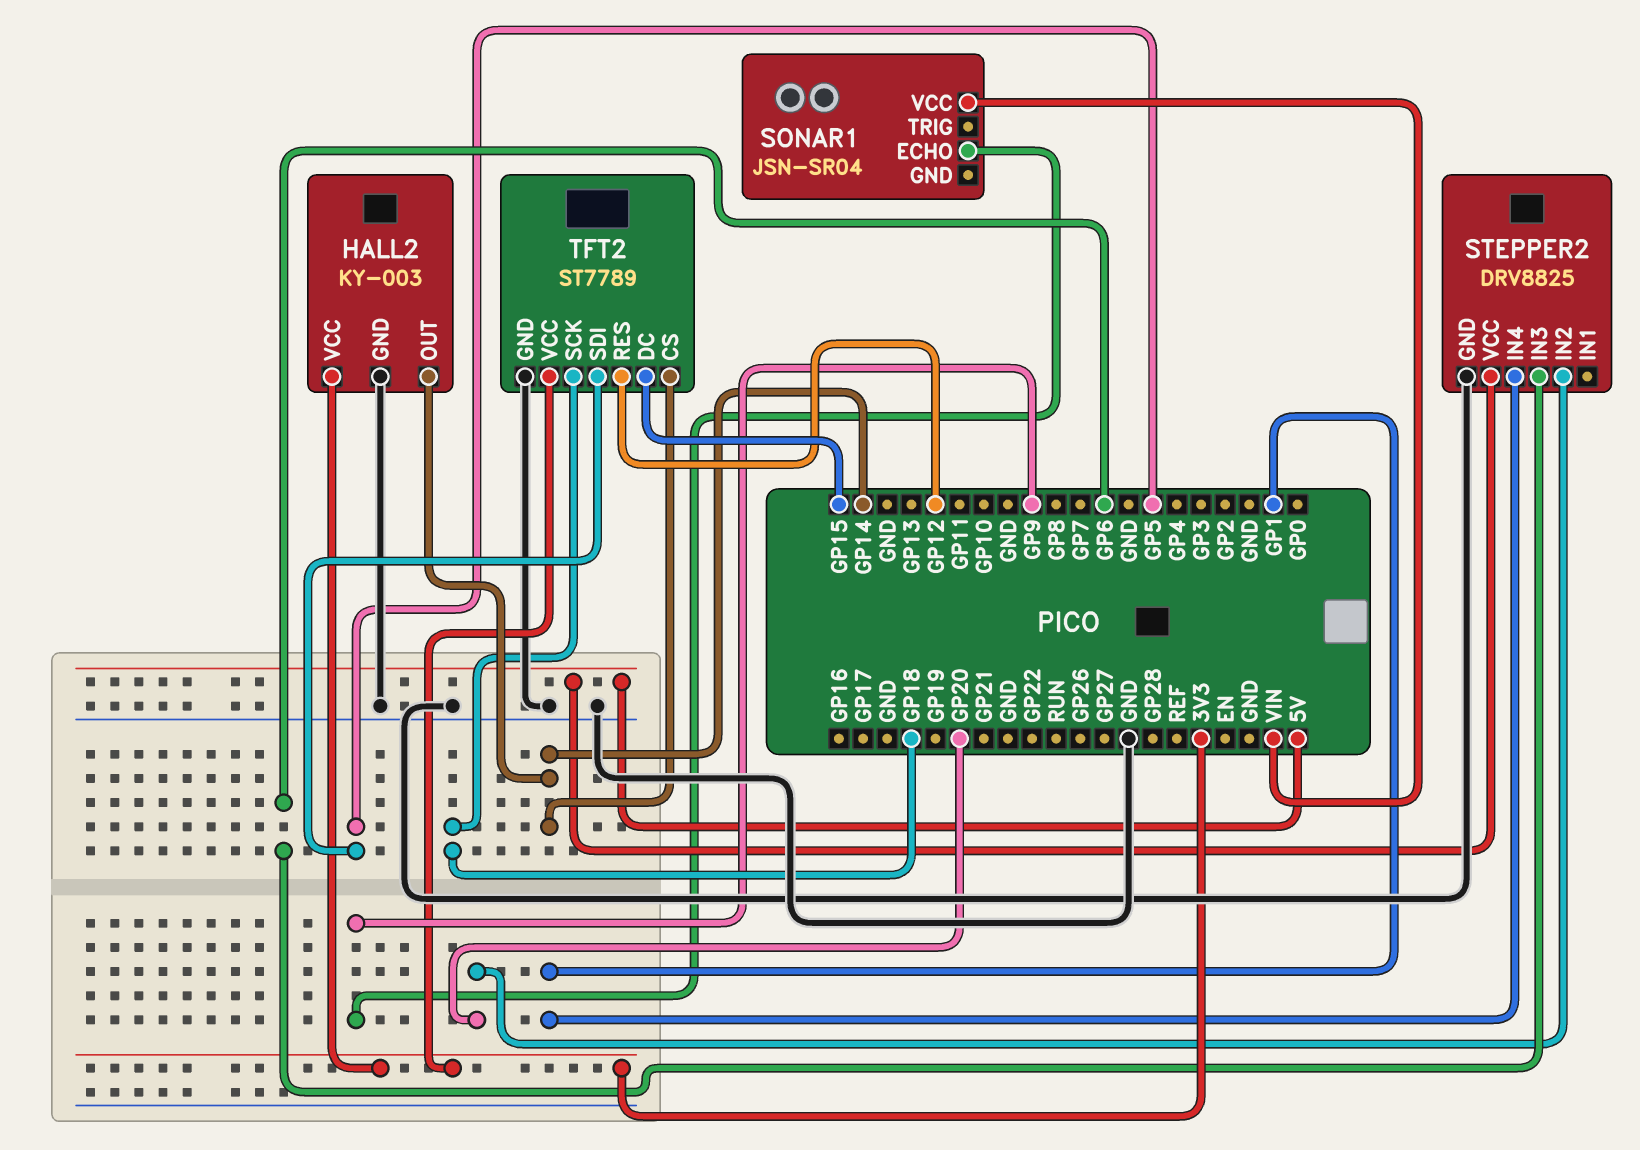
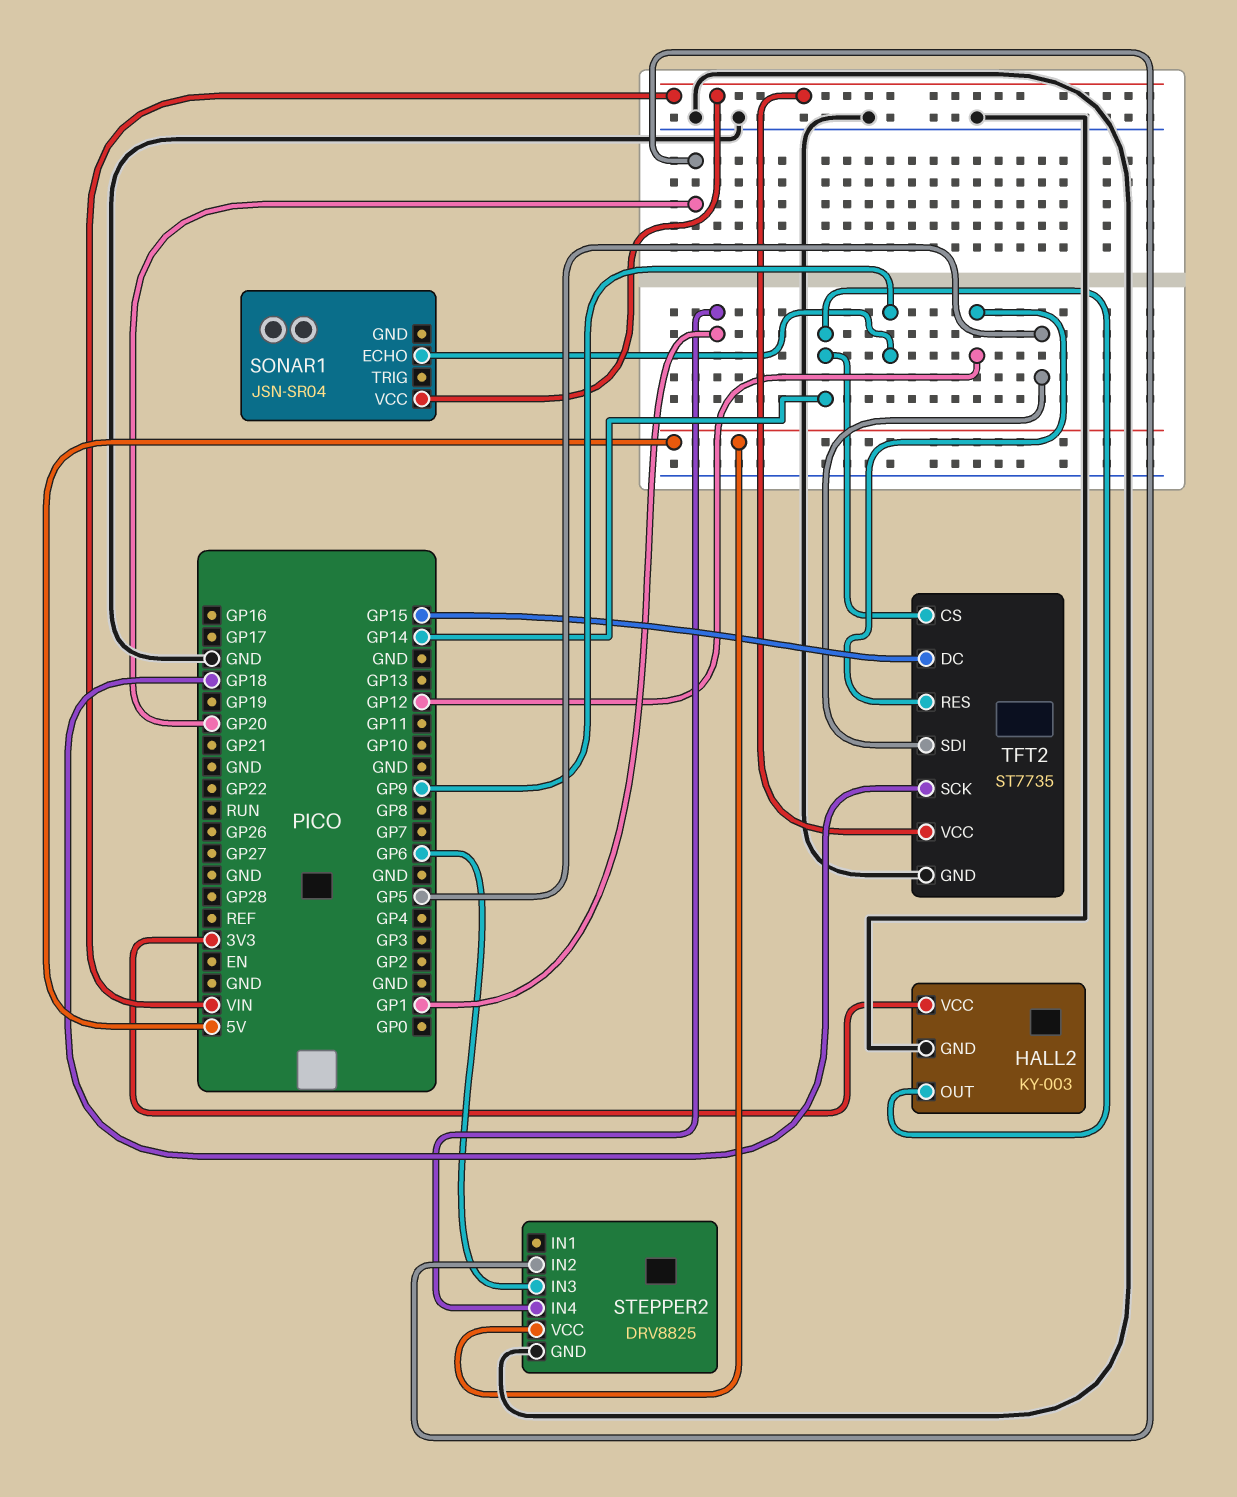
TFT2: ST7789 -> ST7735
TFT2 pin VCC: 3V3 -> VIN

